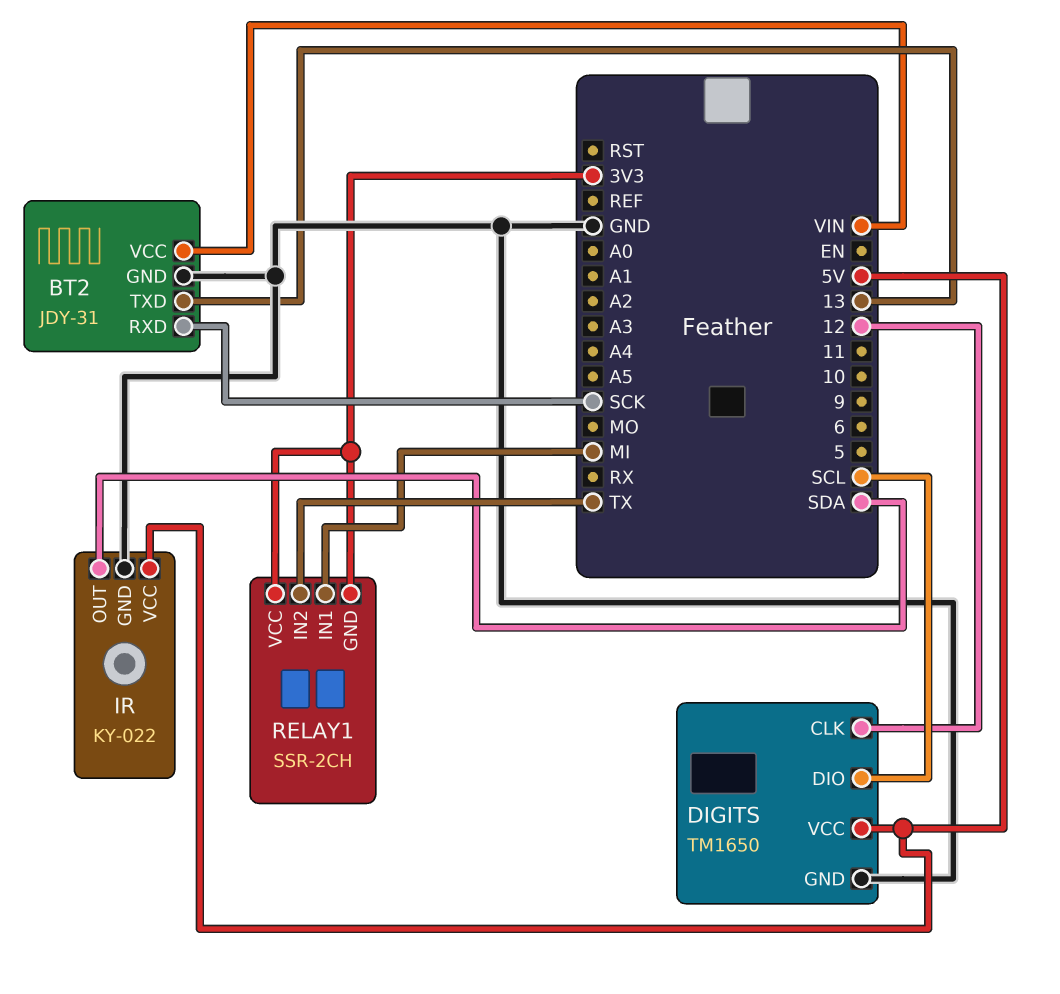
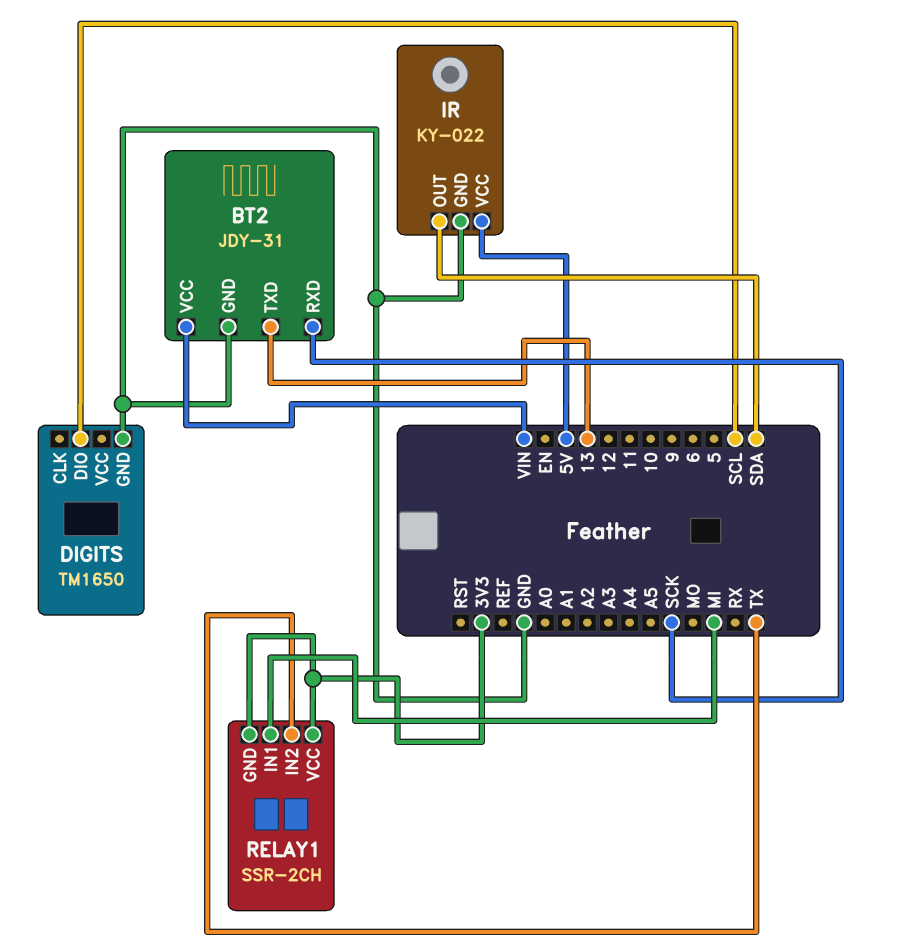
DIGITS pin CLK: 12 -> none
DIGITS pin VCC: 5V -> none

